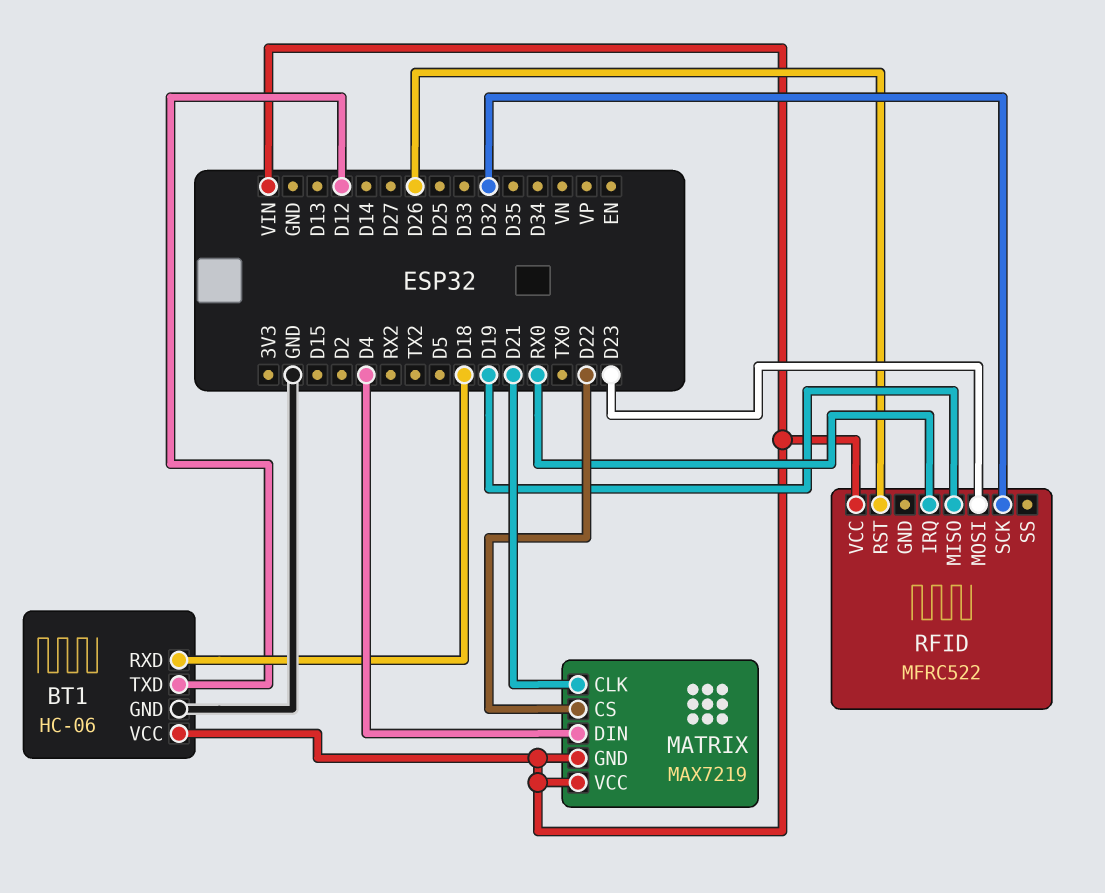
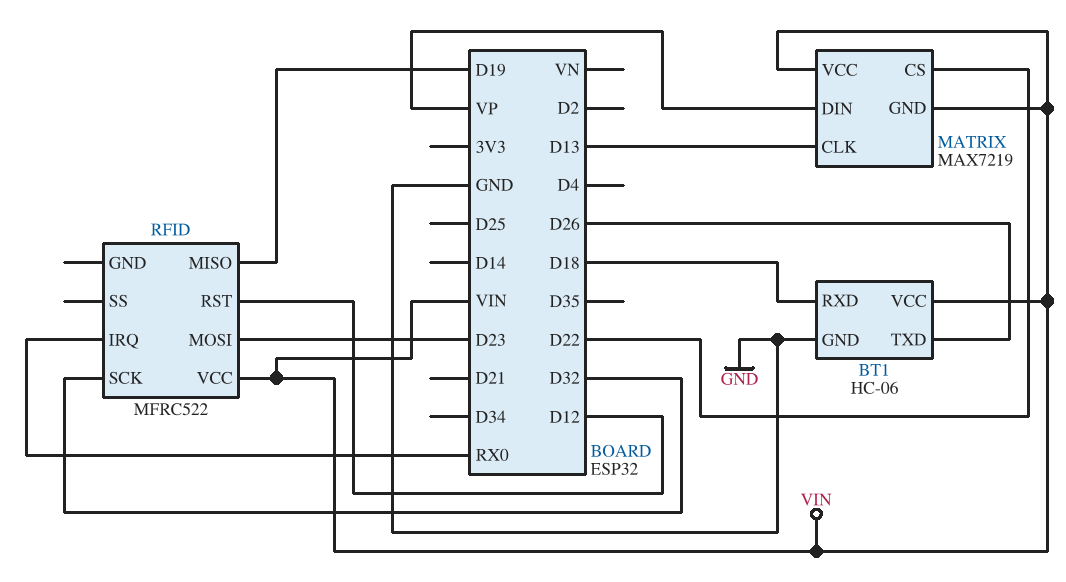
BT1 pin TXD: D12 -> D26
MATRIX pin CLK: D21 -> D13
MATRIX pin DIN: D4 -> VP
RFID pin RST: D26 -> D12

